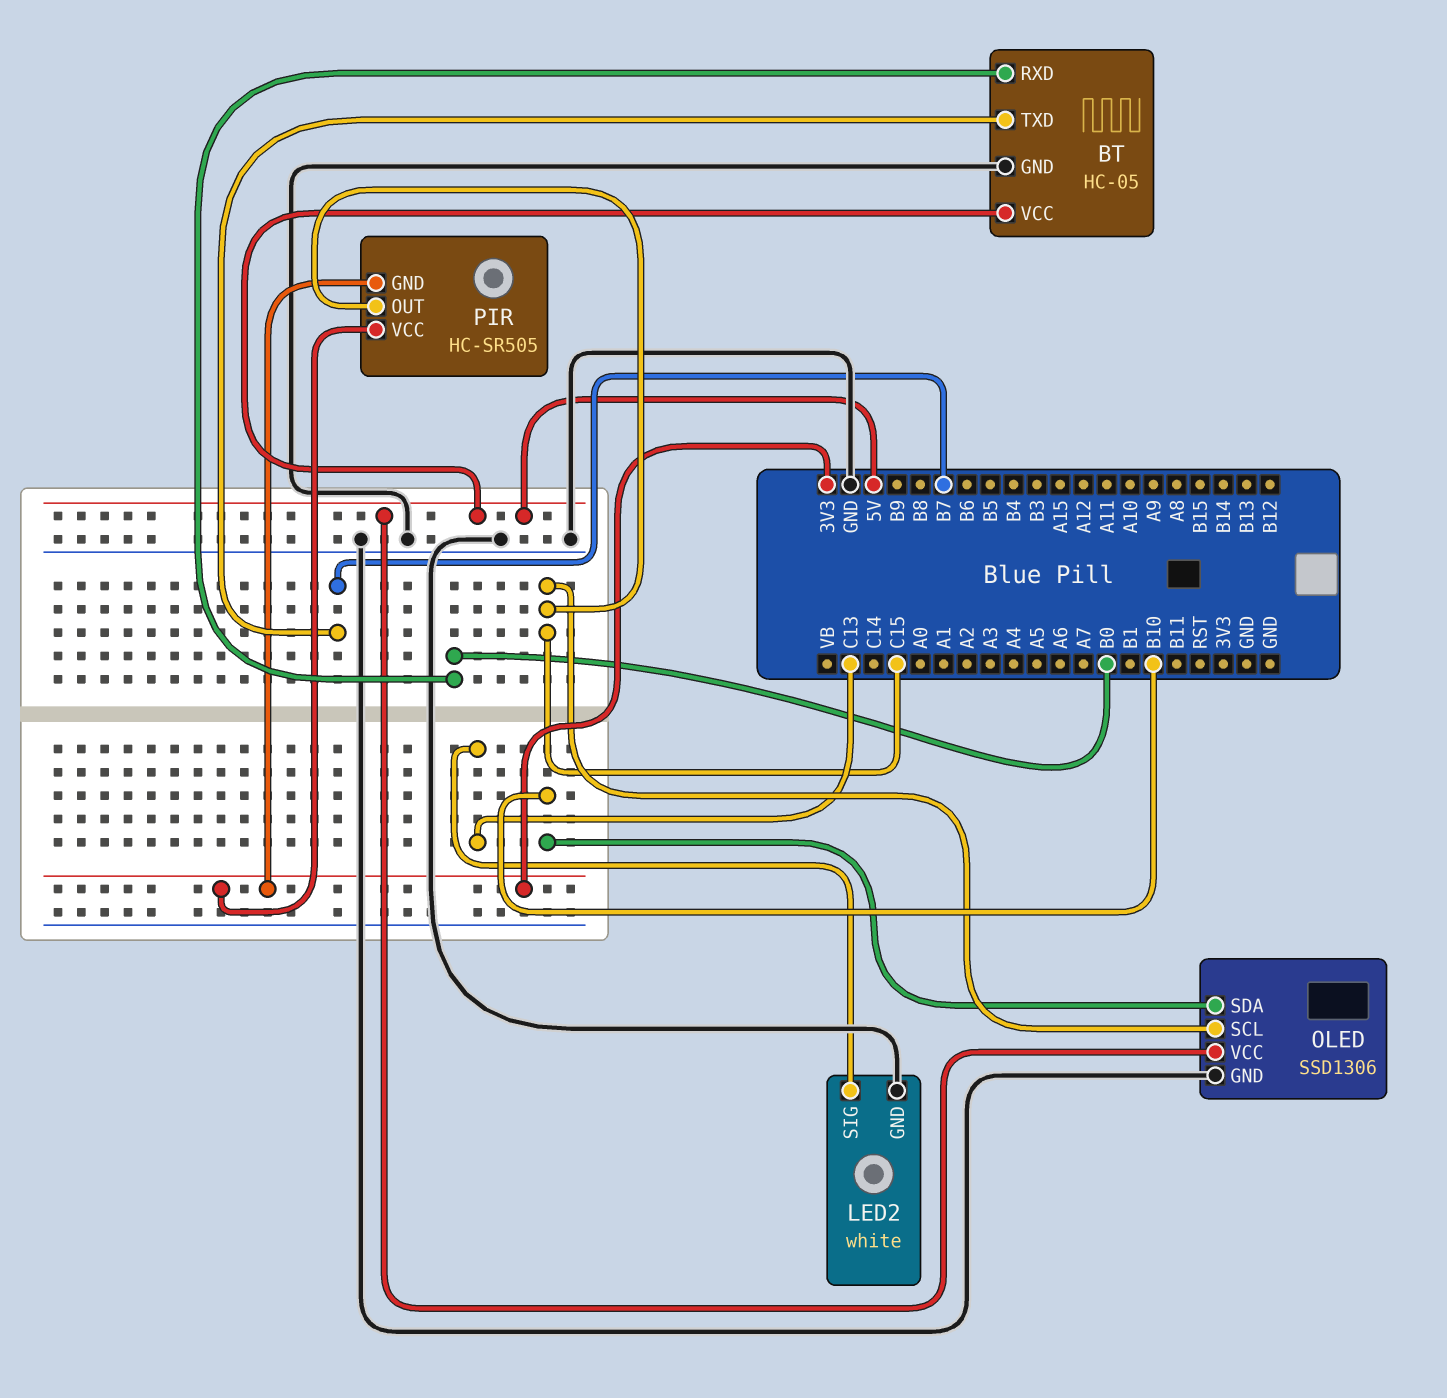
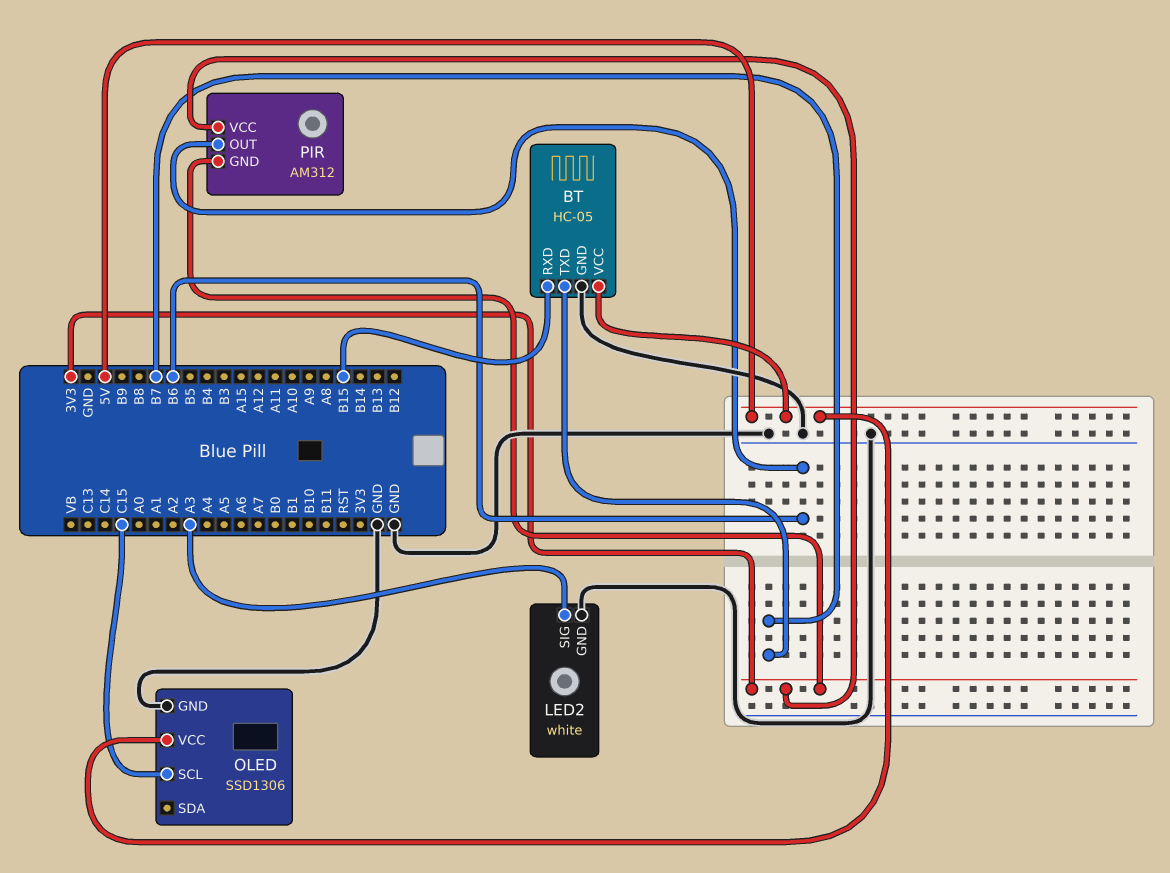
BT pin RXD: B0 -> B15
LED2 pin SIG: C13 -> A3
OLED pin SDA: B10 -> none
PIR: HC-SR505 -> AM312
PIR pin OUT: C15 -> B6

